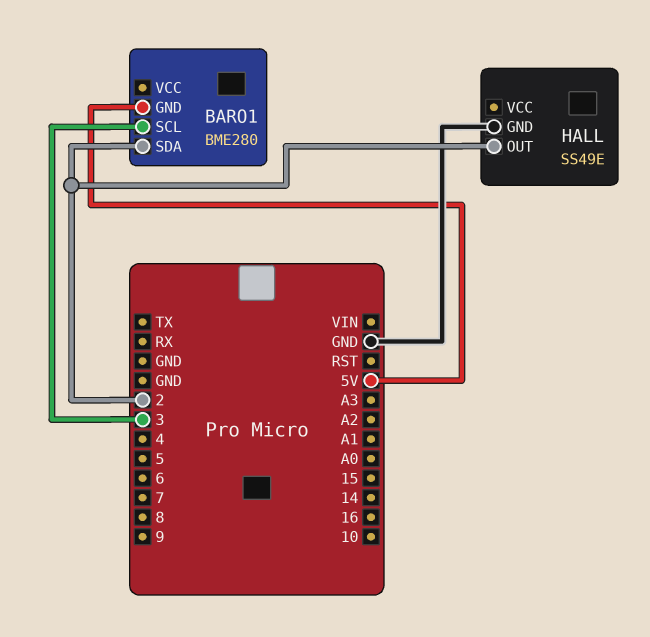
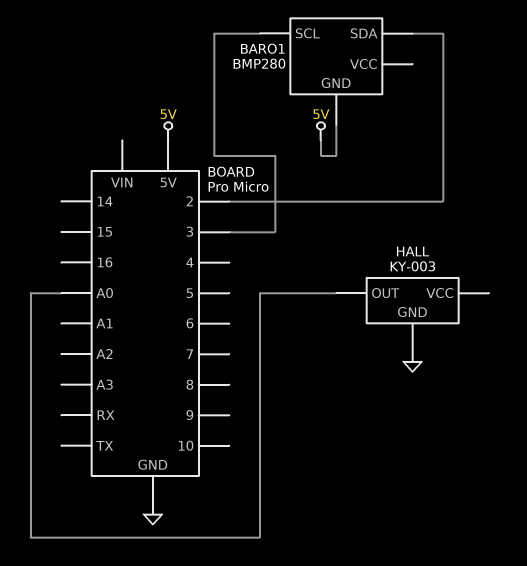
BARO1: BME280 -> BMP280
HALL: SS49E -> KY-003
HALL pin OUT: 2 -> A0

